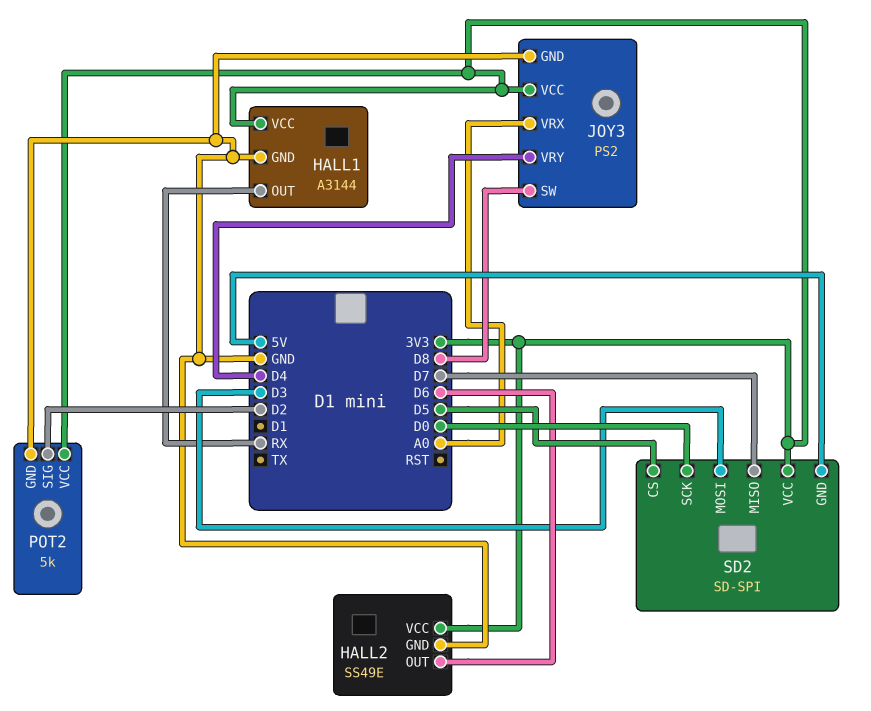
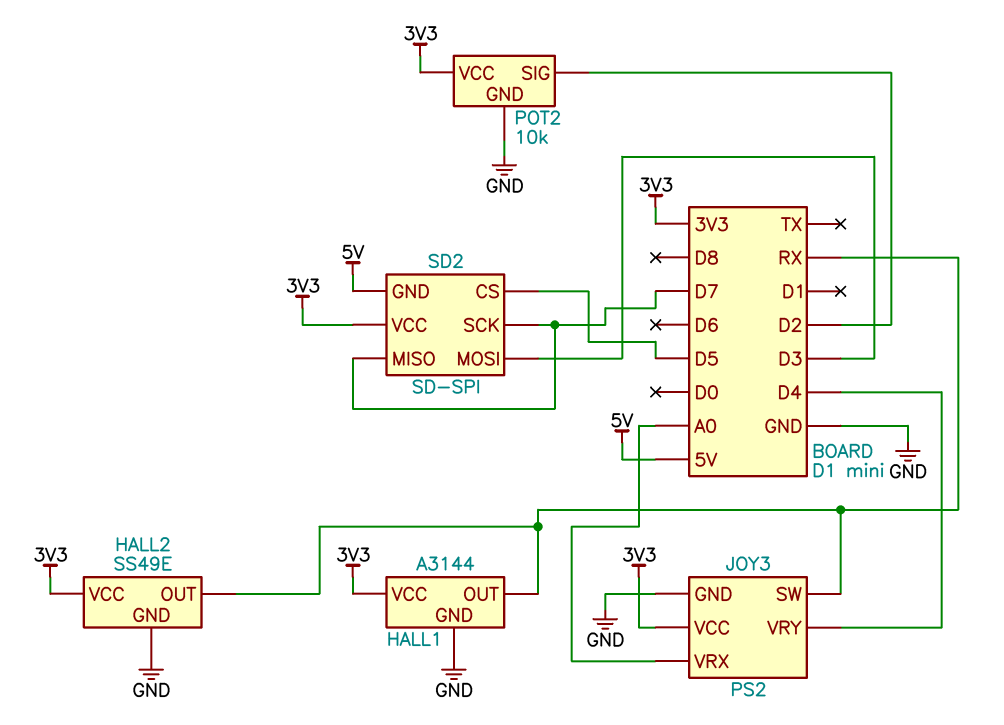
HALL2 pin OUT: D6 -> RX
JOY3 pin SW: D8 -> RX
POT2: 5k -> 10k
SD2 pin SCK: D0 -> D7

